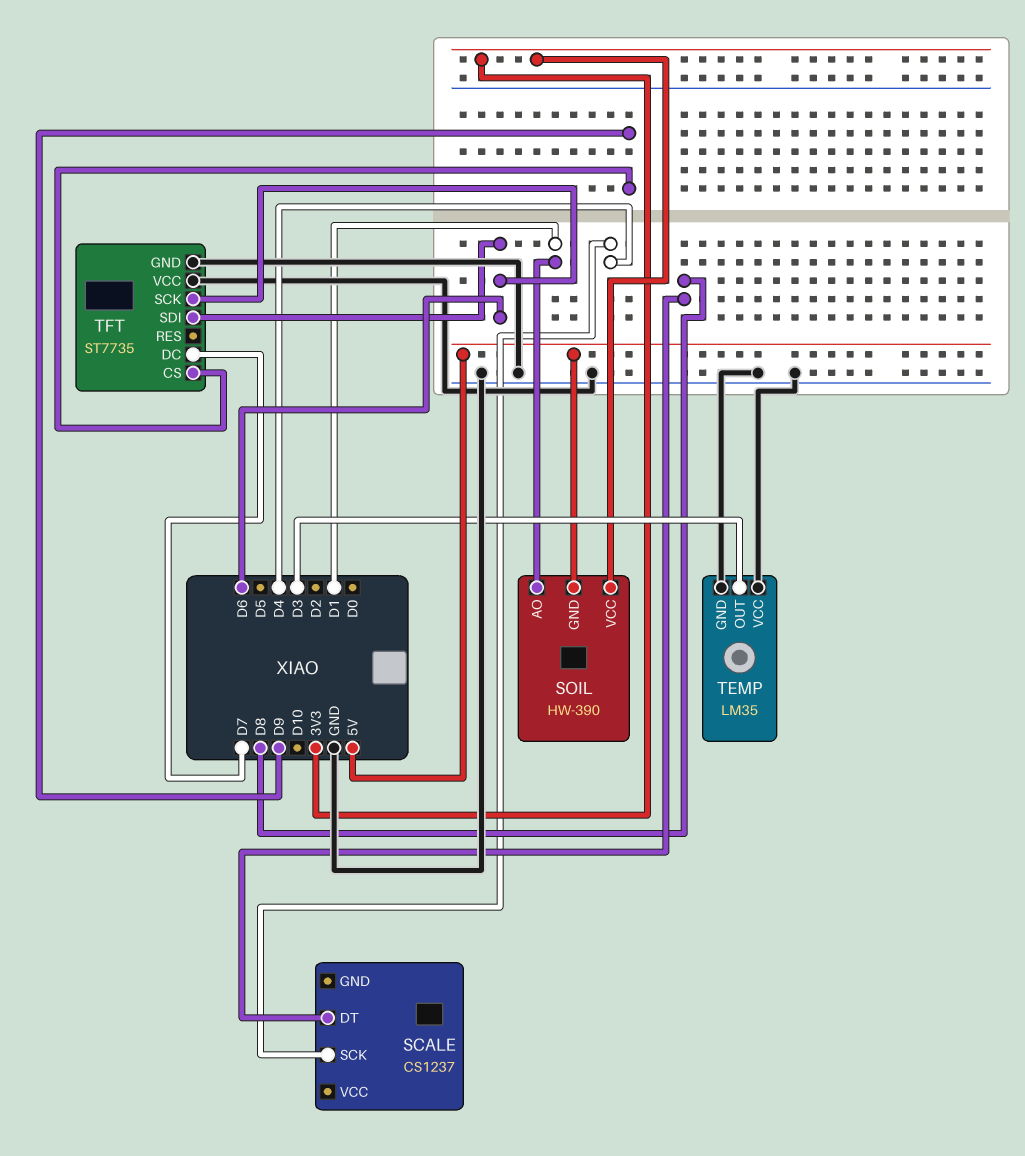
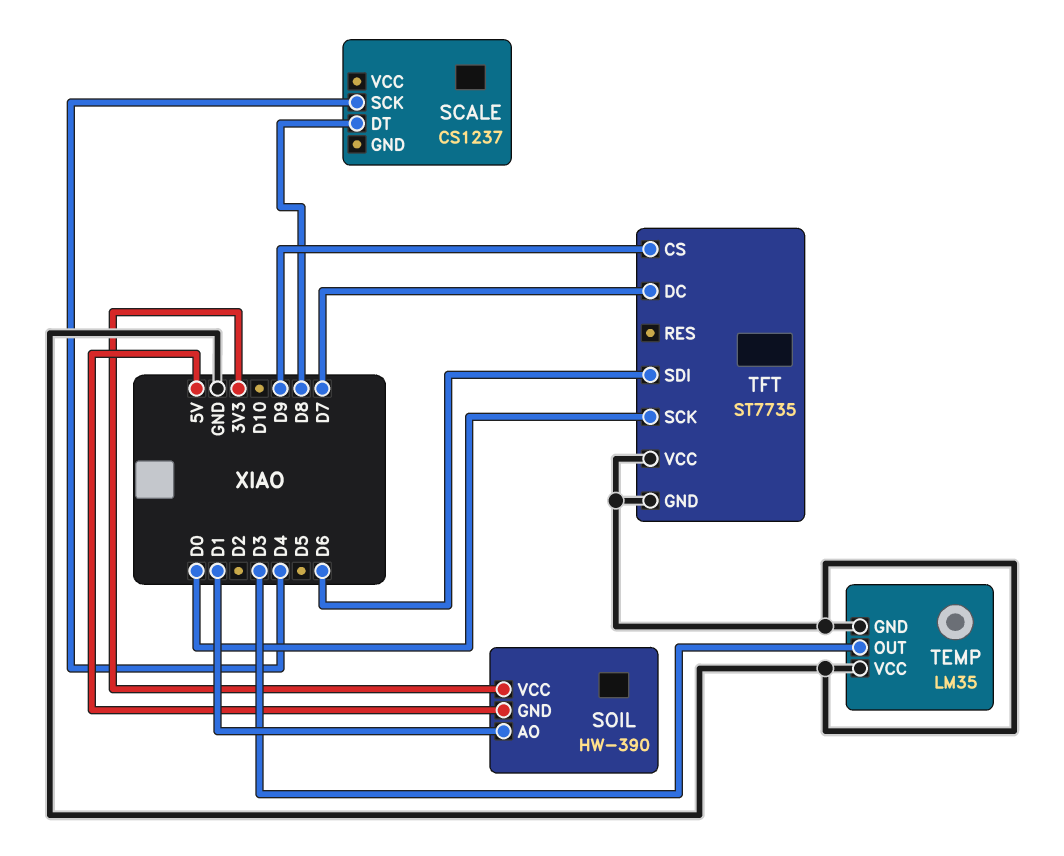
TFT pin SCK: D6 -> D0

